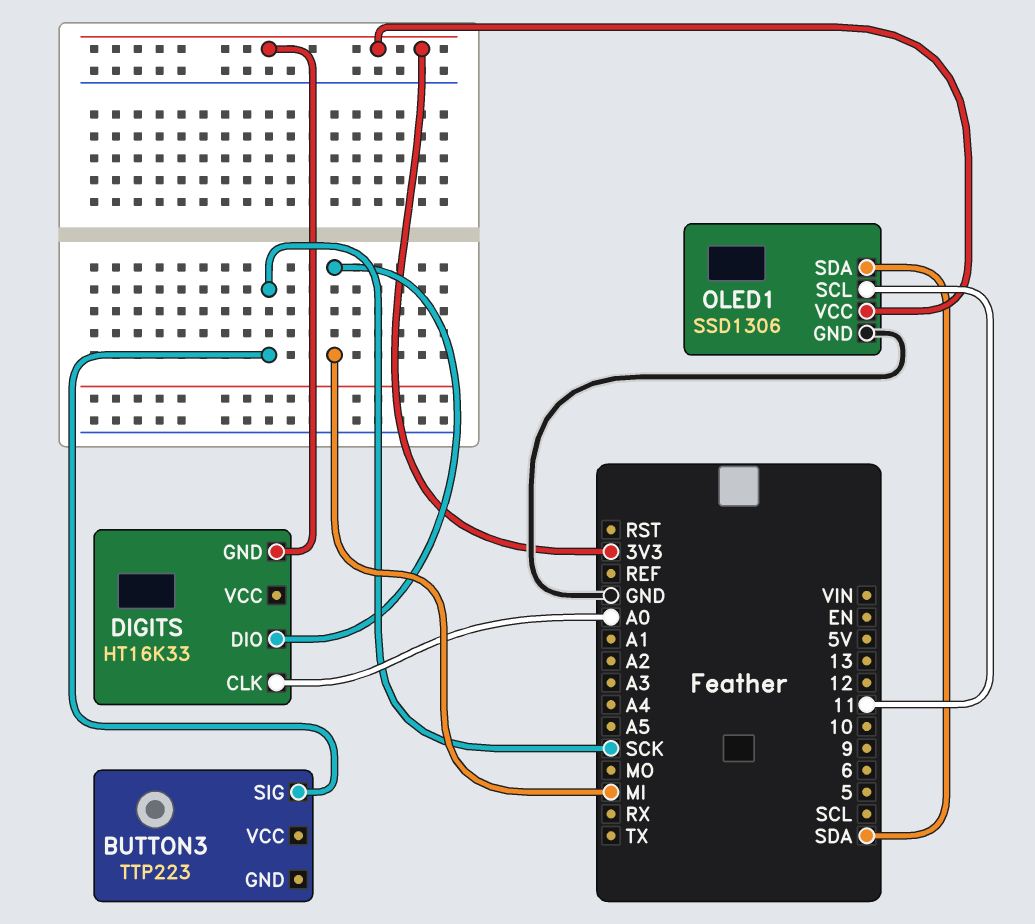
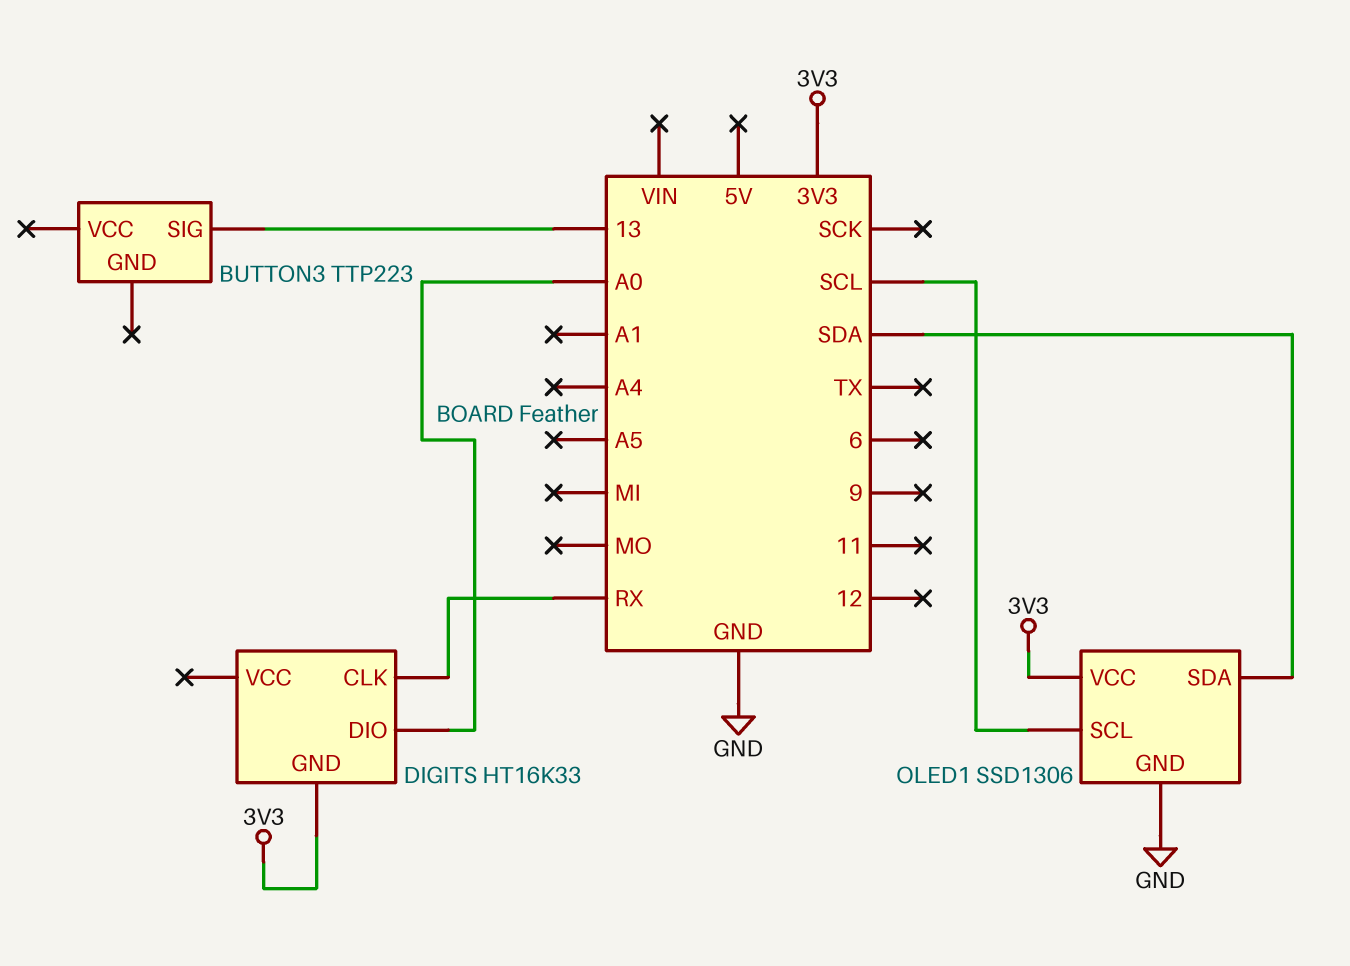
BUTTON3 pin SIG: SCK -> 13
DIGITS pin CLK: A0 -> RX
DIGITS pin DIO: MI -> A0
OLED1 pin SCL: 11 -> SCL

